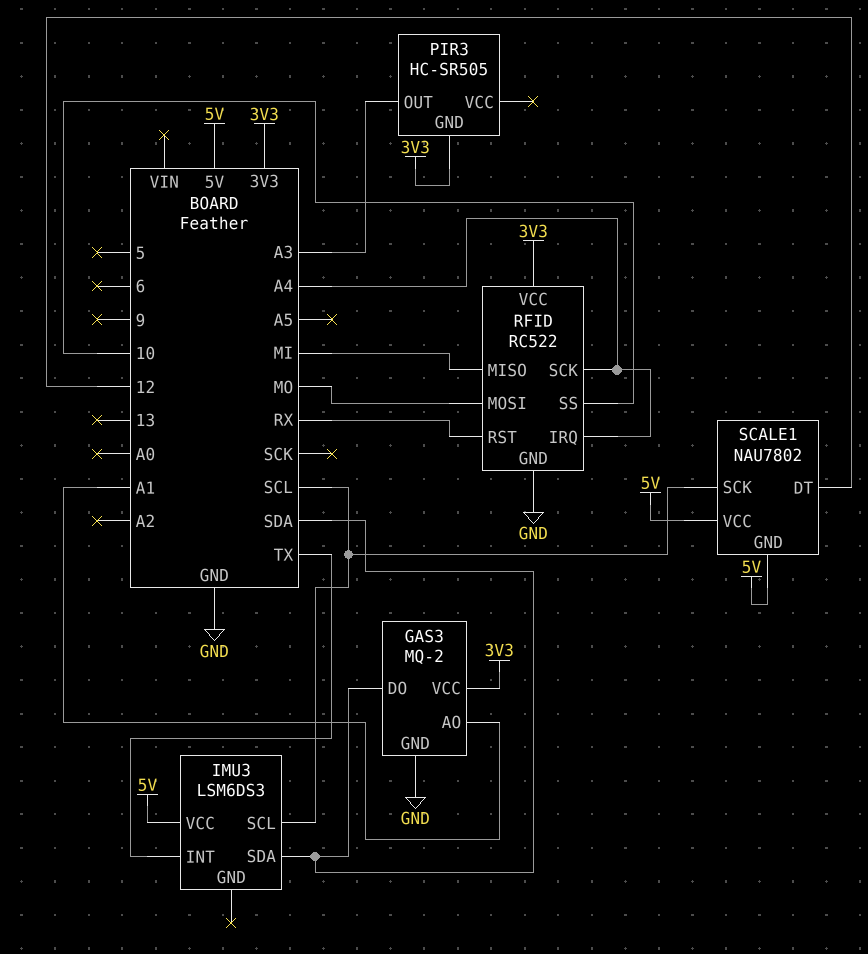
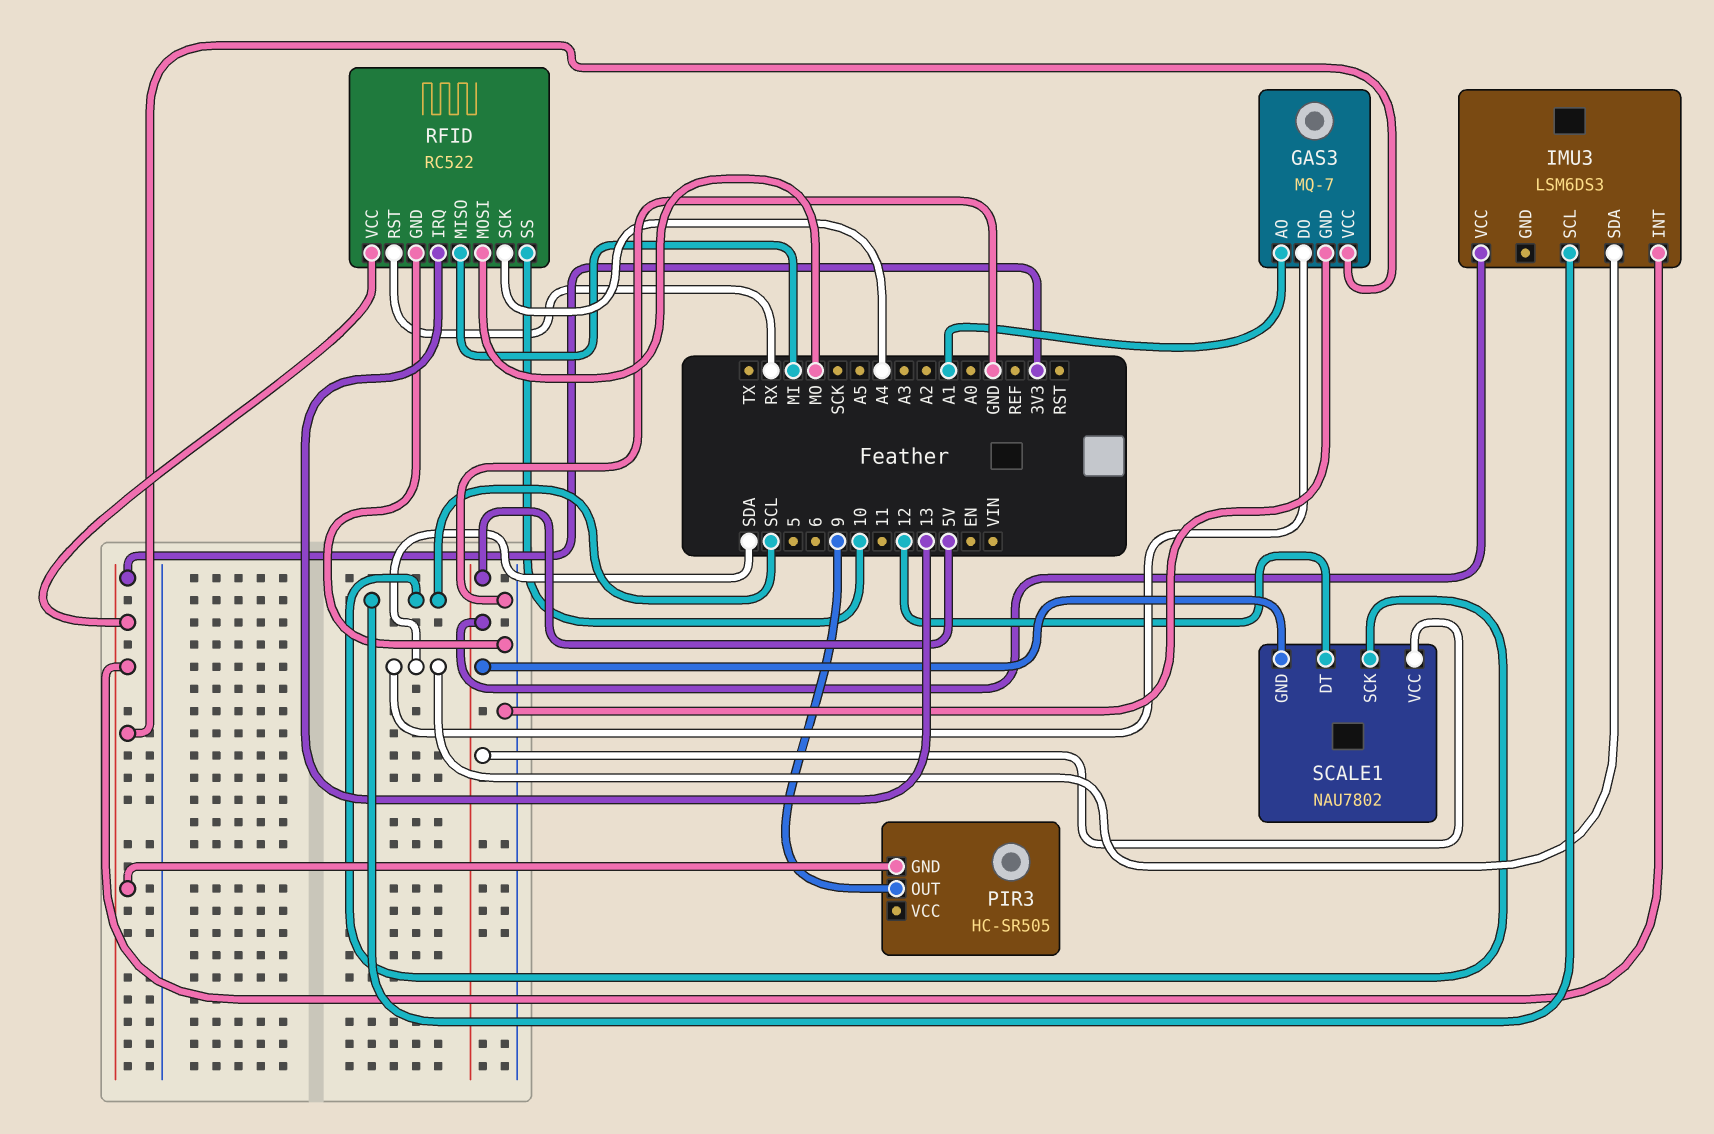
GAS3: MQ-2 -> MQ-7
IMU3 pin INT: TX -> 3V3
PIR3 pin OUT: A3 -> 9
RFID pin IRQ: A4 -> 13

